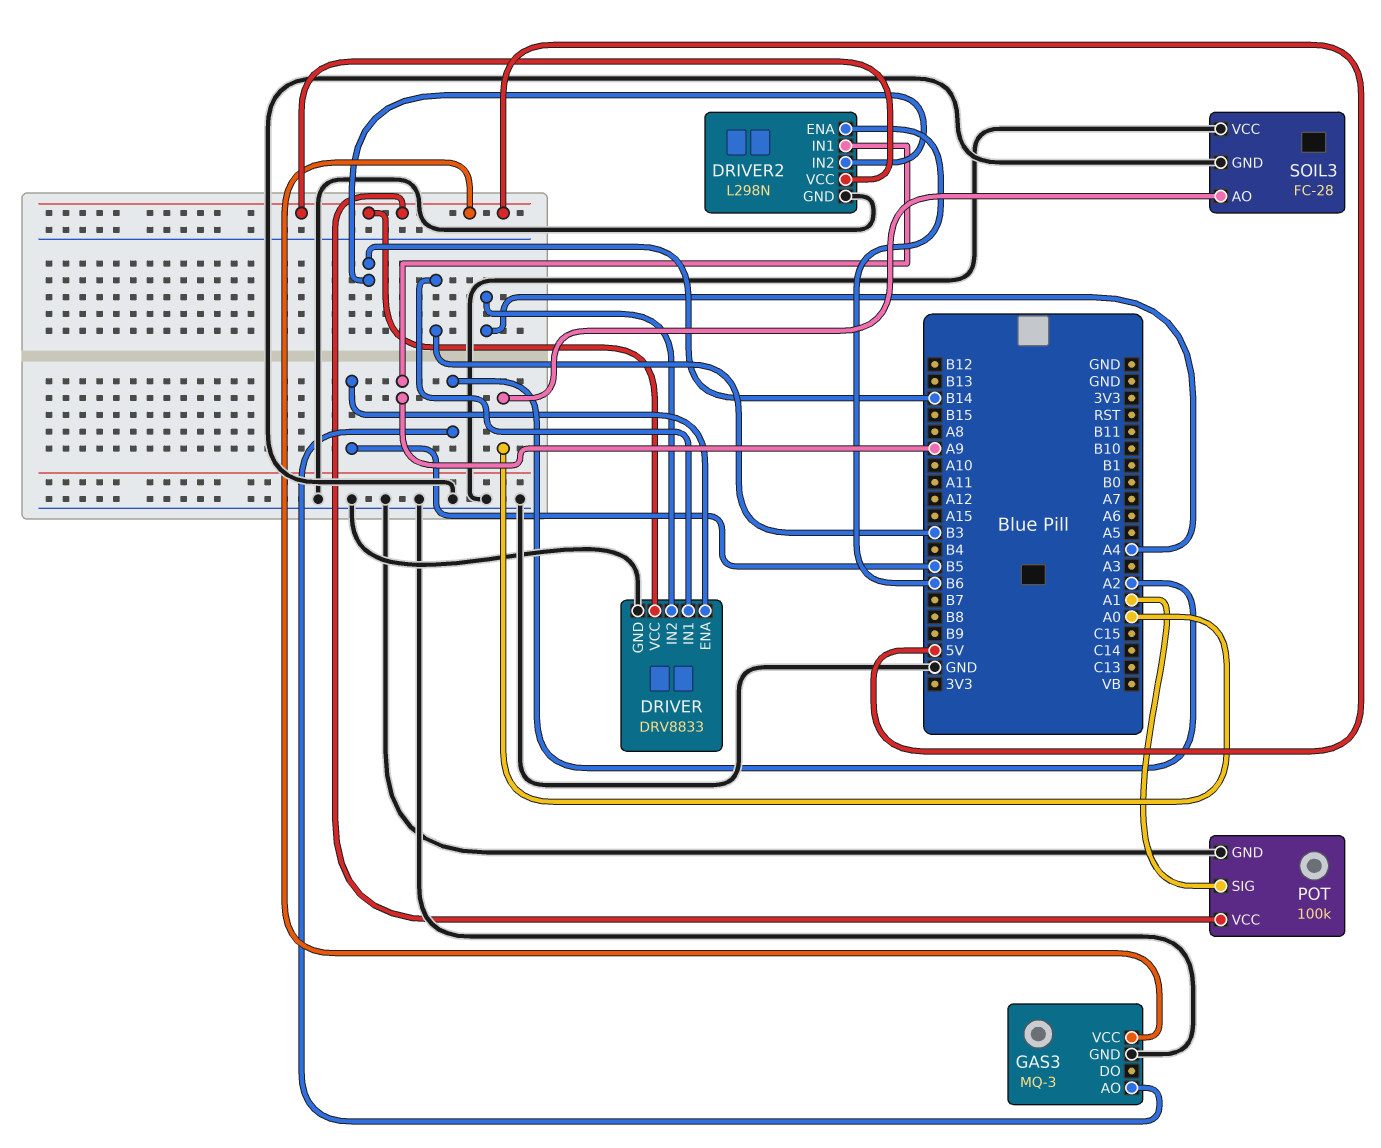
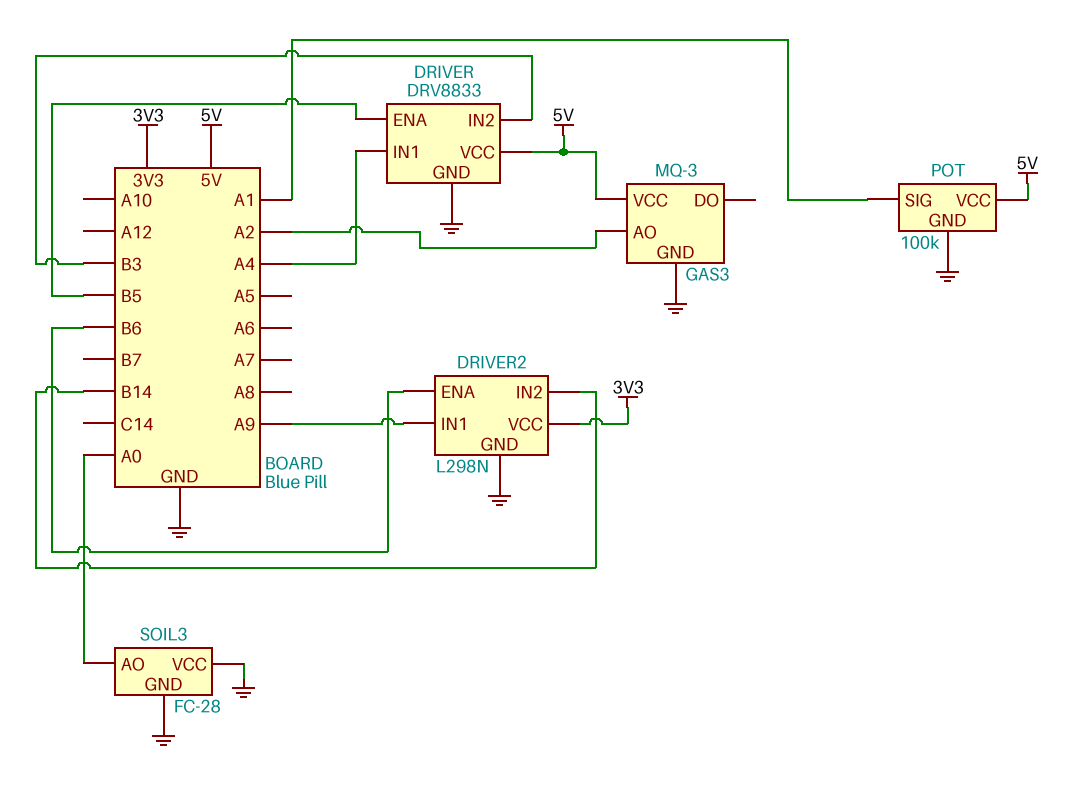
DRIVER pin IN1: B3 -> A4
DRIVER pin IN2: A4 -> B3
DRIVER2 pin VCC: 5V -> 3V3

